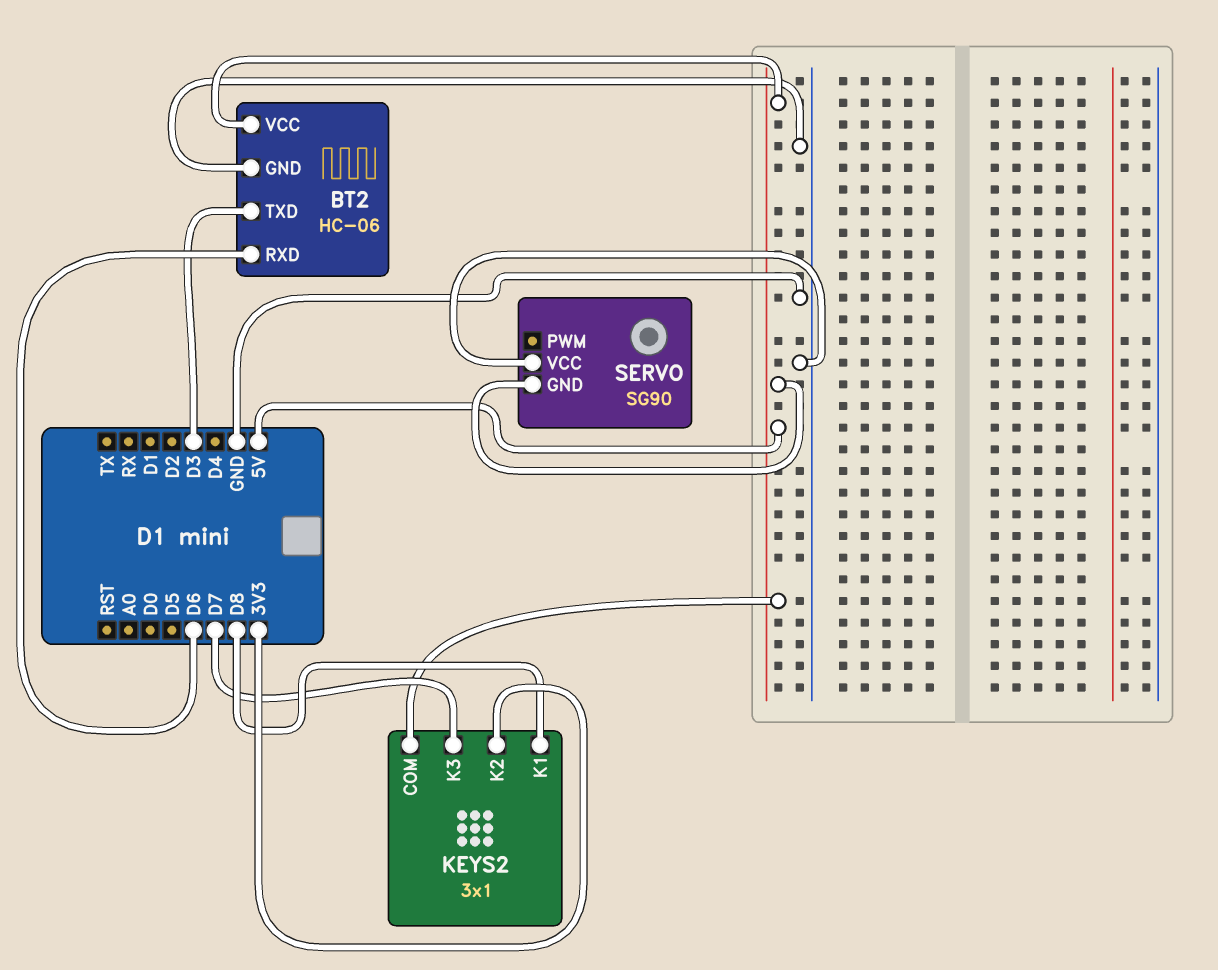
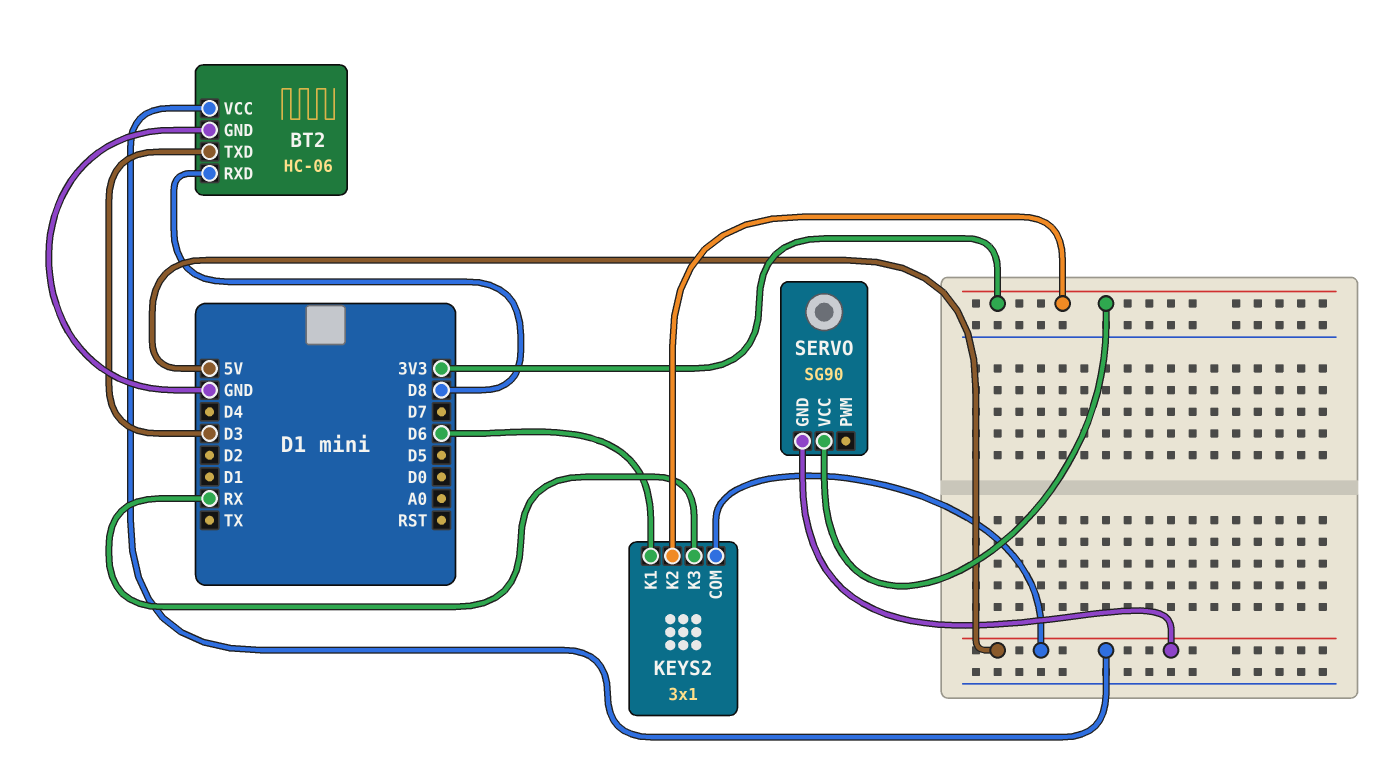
BT2 pin RXD: D6 -> D8
KEYS2 pin K1: D8 -> D6
KEYS2 pin K3: D7 -> RX
SERVO pin VCC: GND -> 3V3

